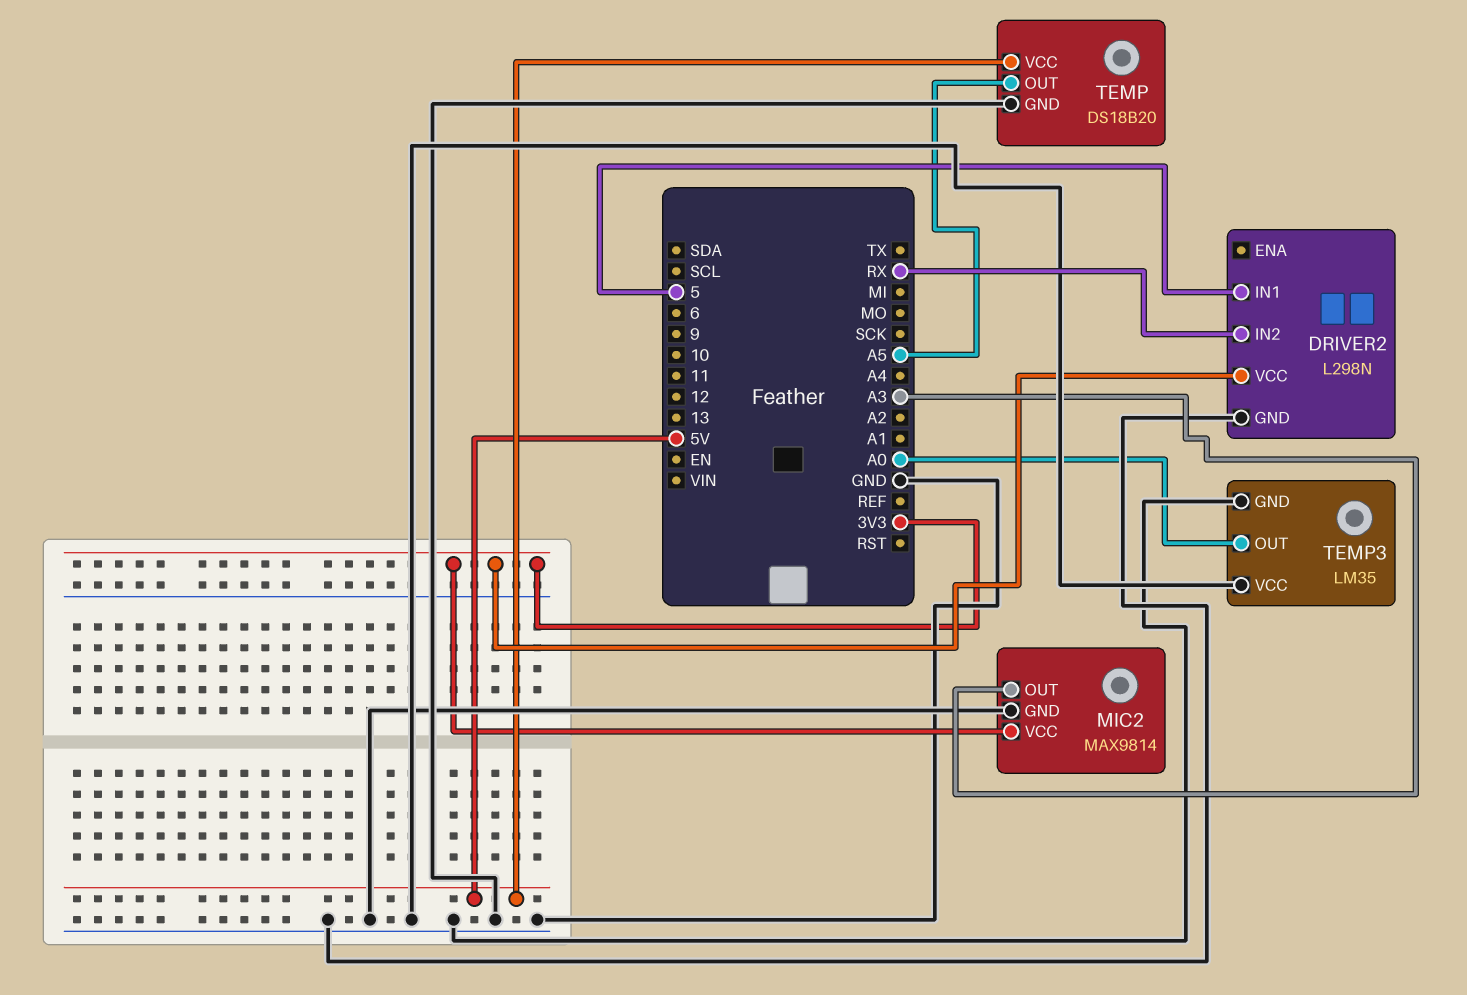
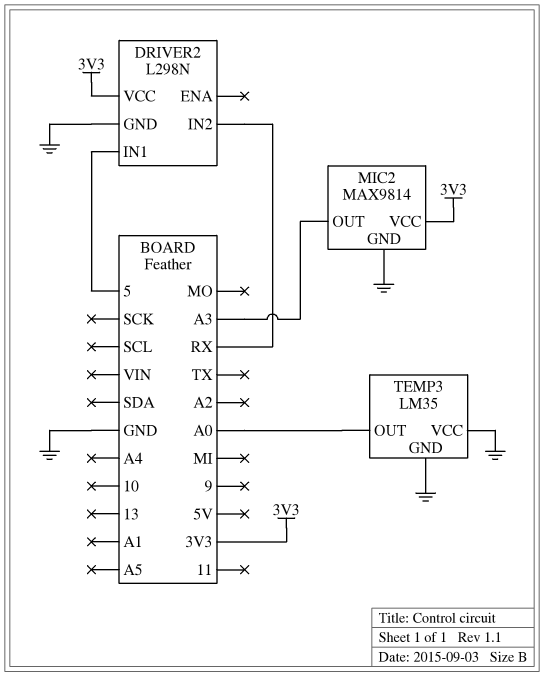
TEMP: DS18B20 -> none
TEMP pin GND: GND -> none
TEMP pin OUT: A5 -> none
TEMP pin VCC: 5V -> none

